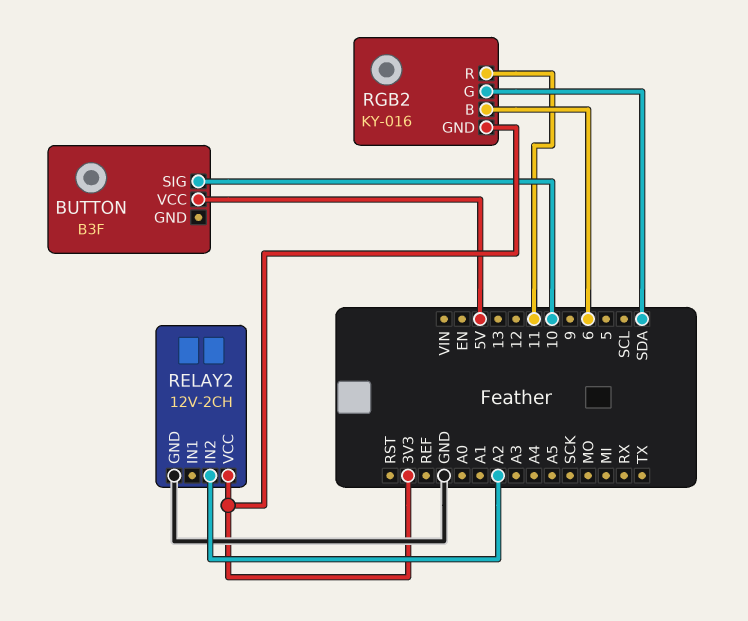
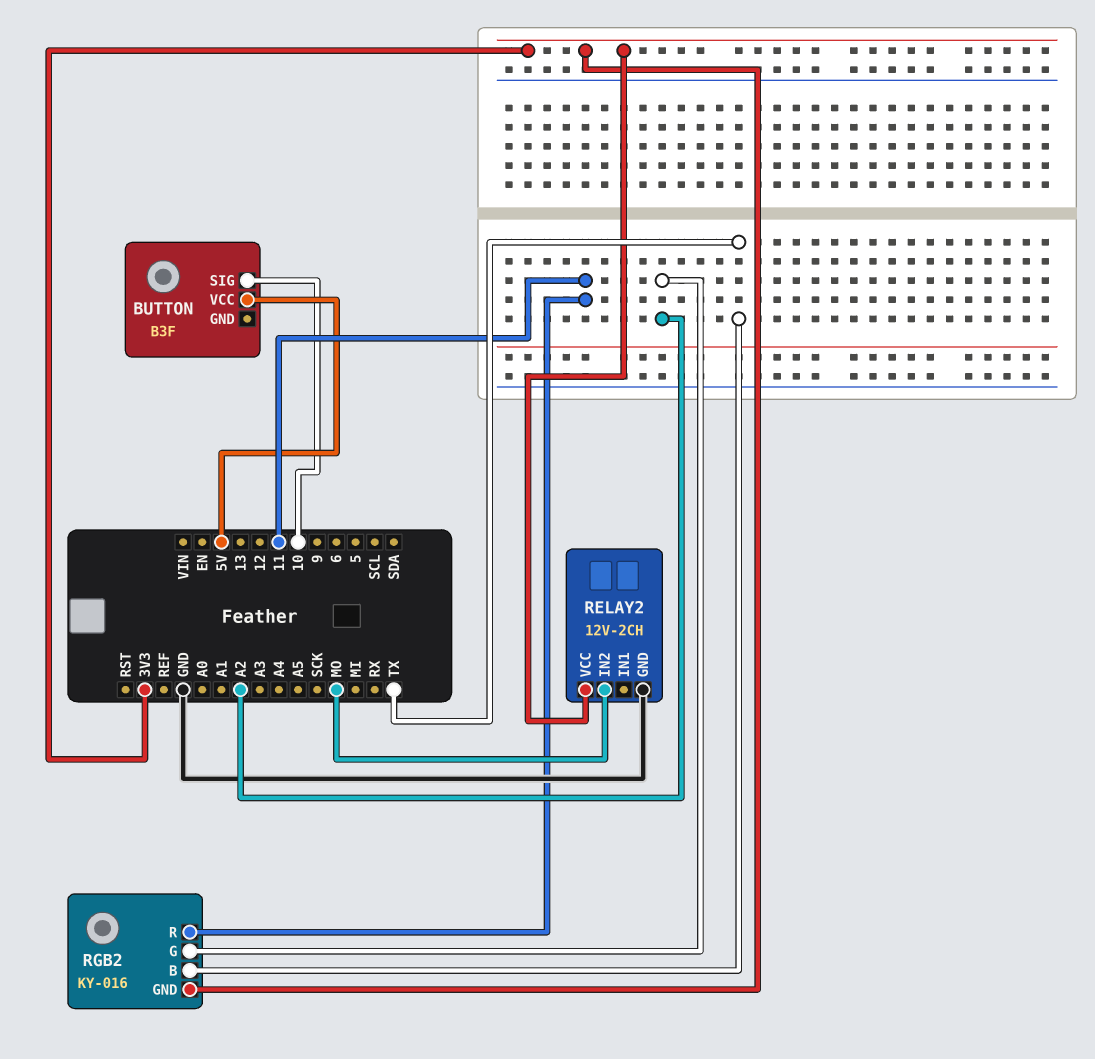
RELAY2 pin IN2: A2 -> MO
RGB2 pin B: 6 -> TX
RGB2 pin G: SDA -> A2

